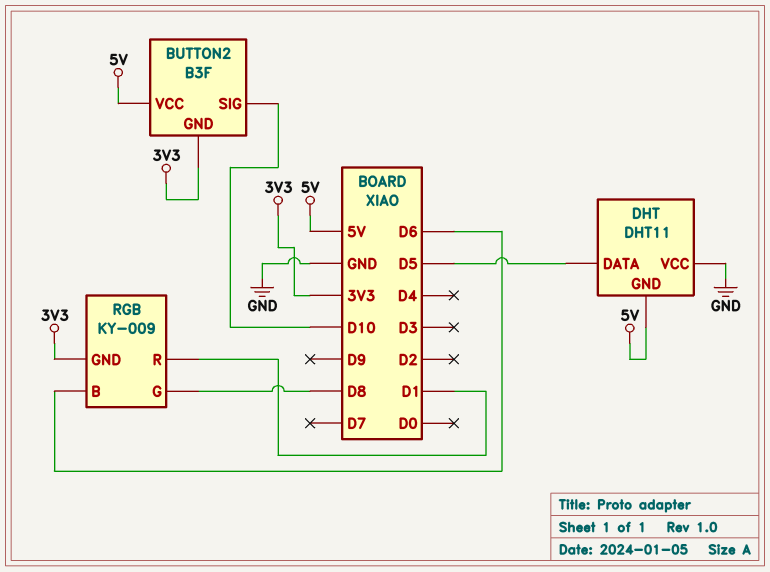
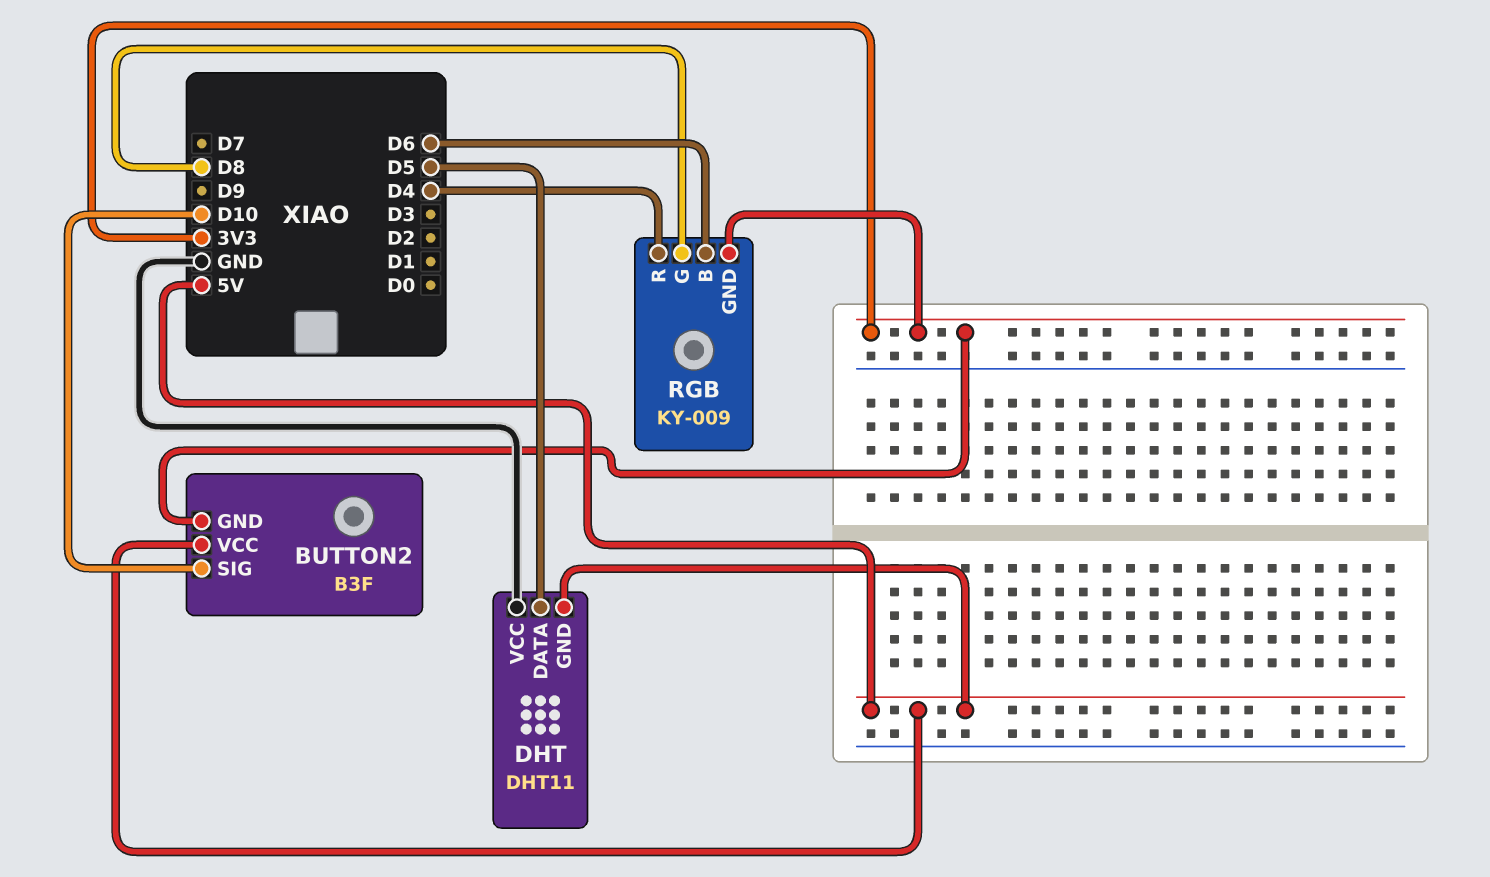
RGB pin R: D1 -> D4

